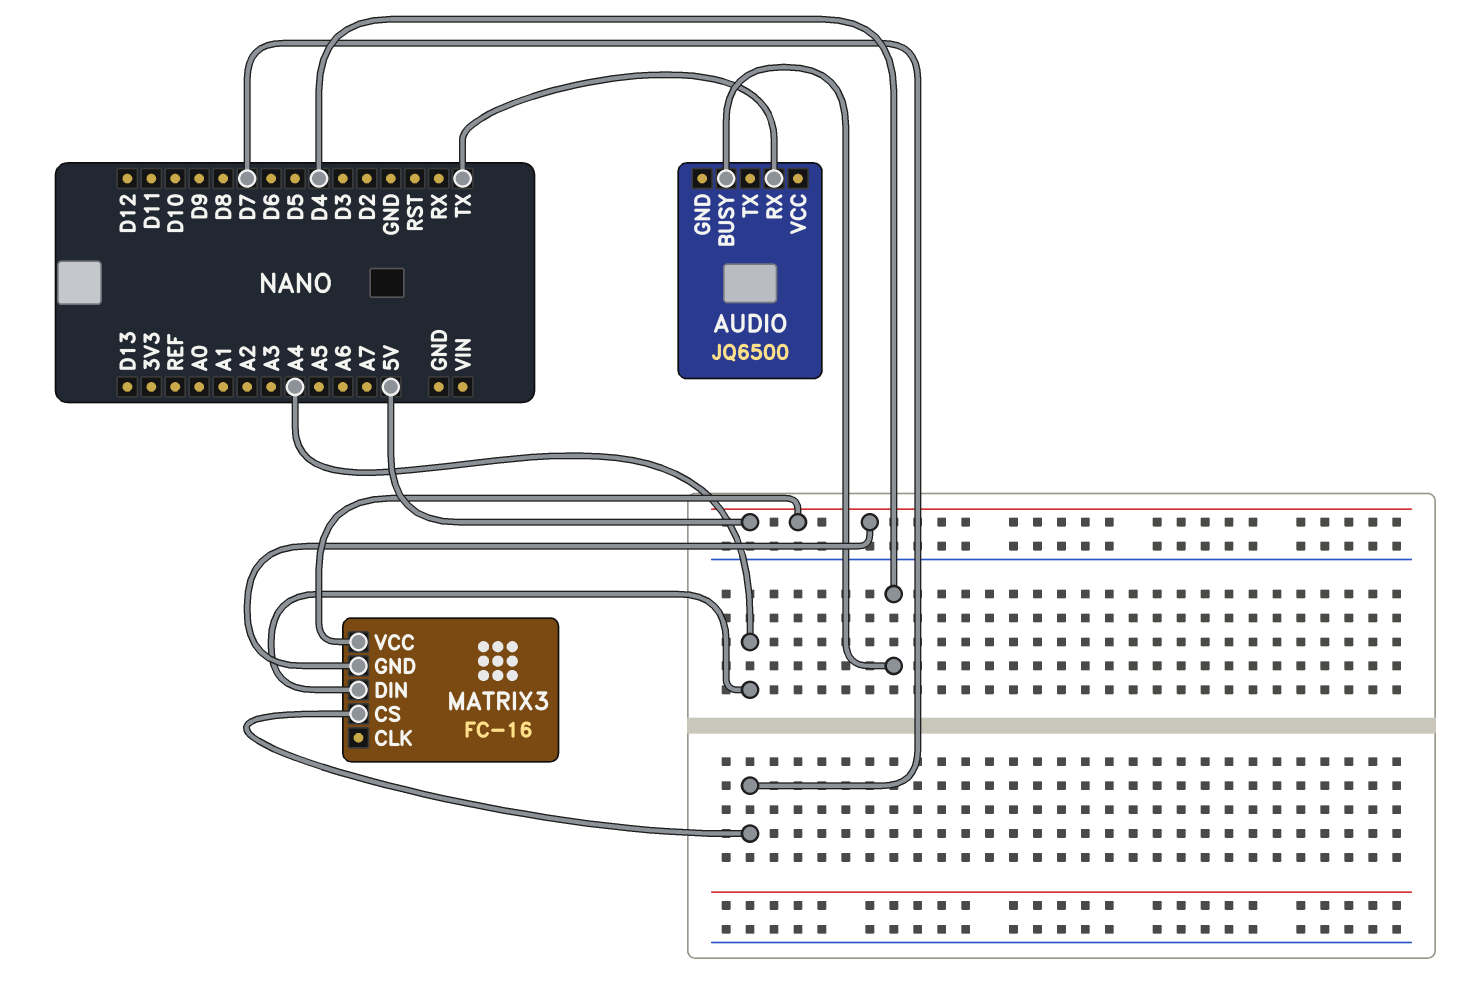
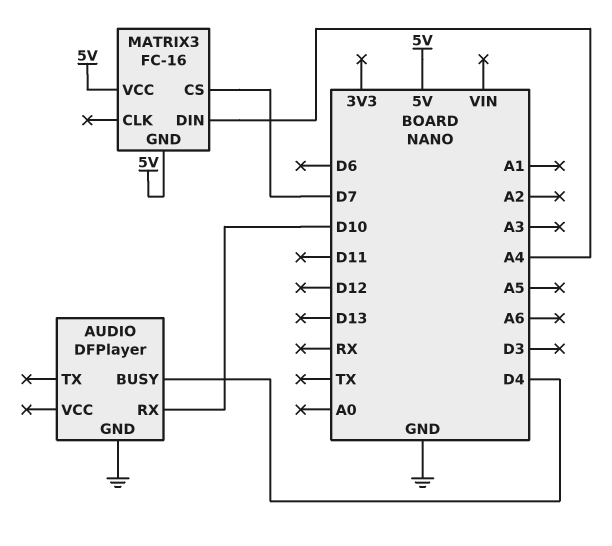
AUDIO: JQ6500 -> DFPlayer
AUDIO pin GND: none -> GND
AUDIO pin RX: TX -> D10

